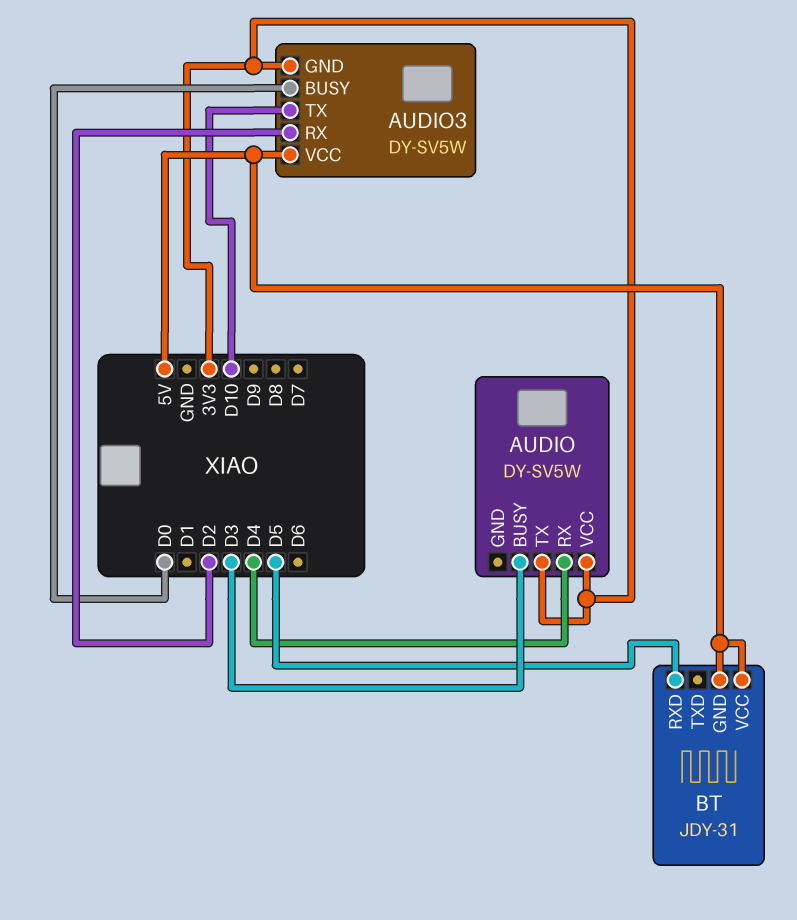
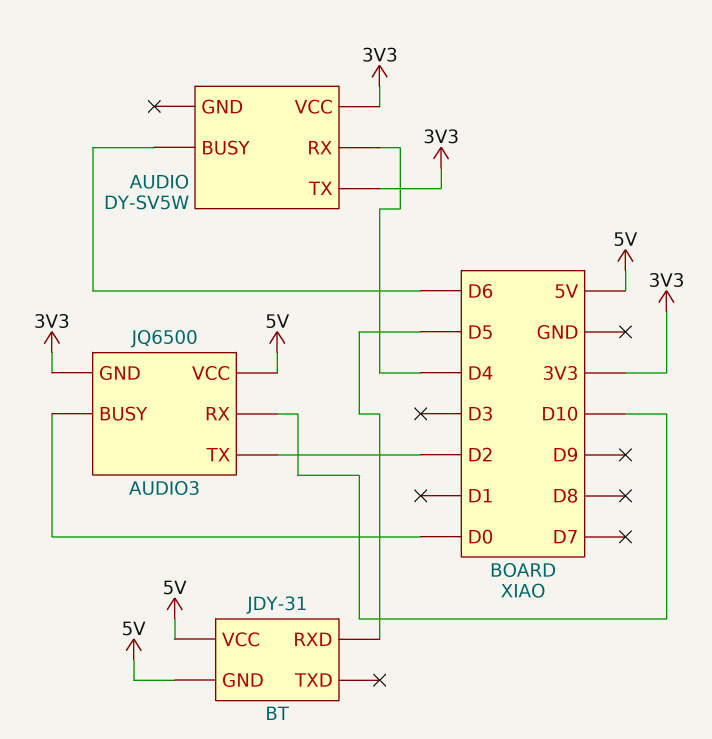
AUDIO pin BUSY: D3 -> D6
AUDIO3: DY-SV5W -> JQ6500
AUDIO3 pin RX: D2 -> D10
AUDIO3 pin TX: D10 -> D2

